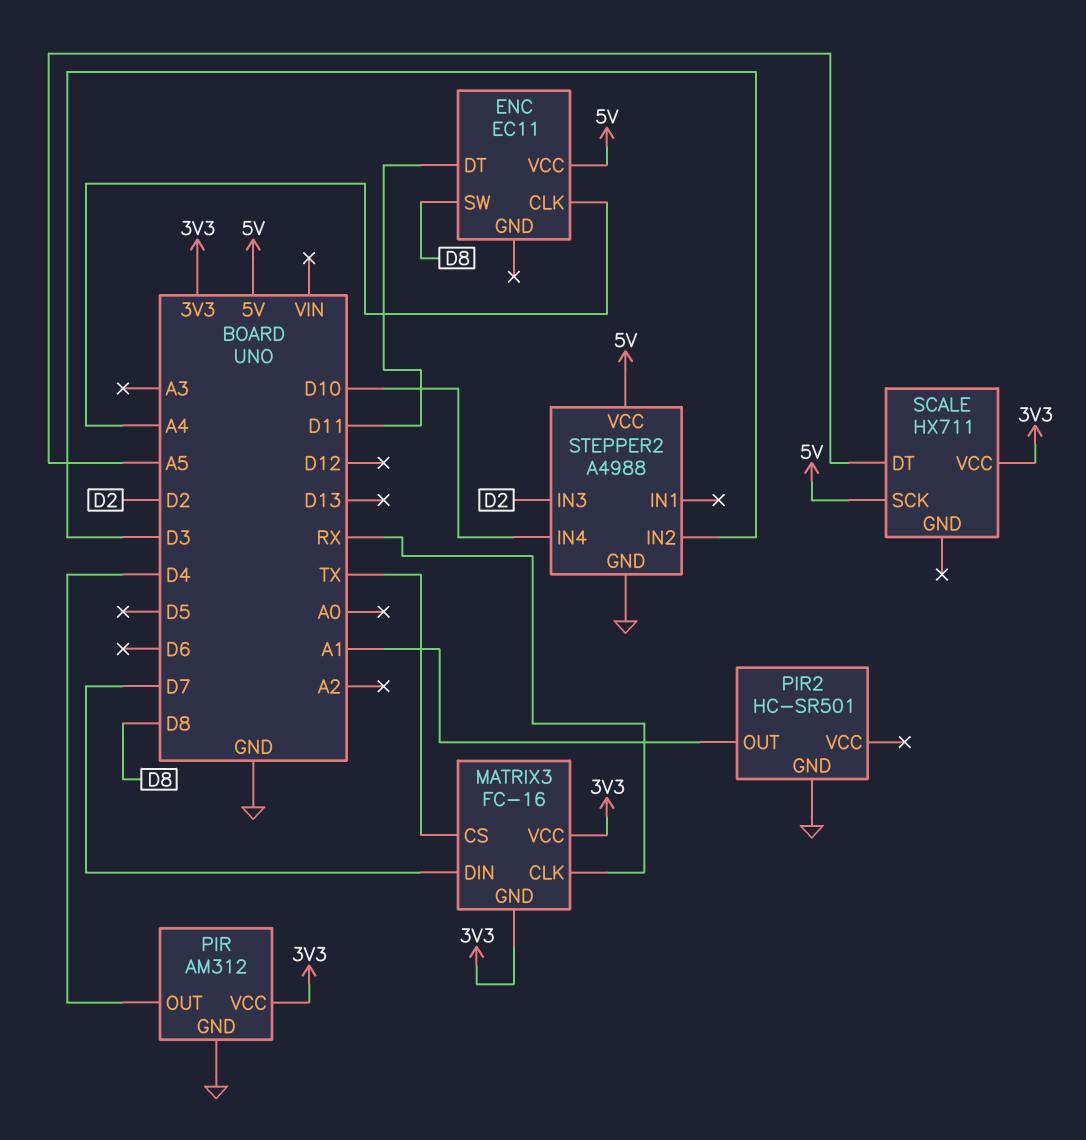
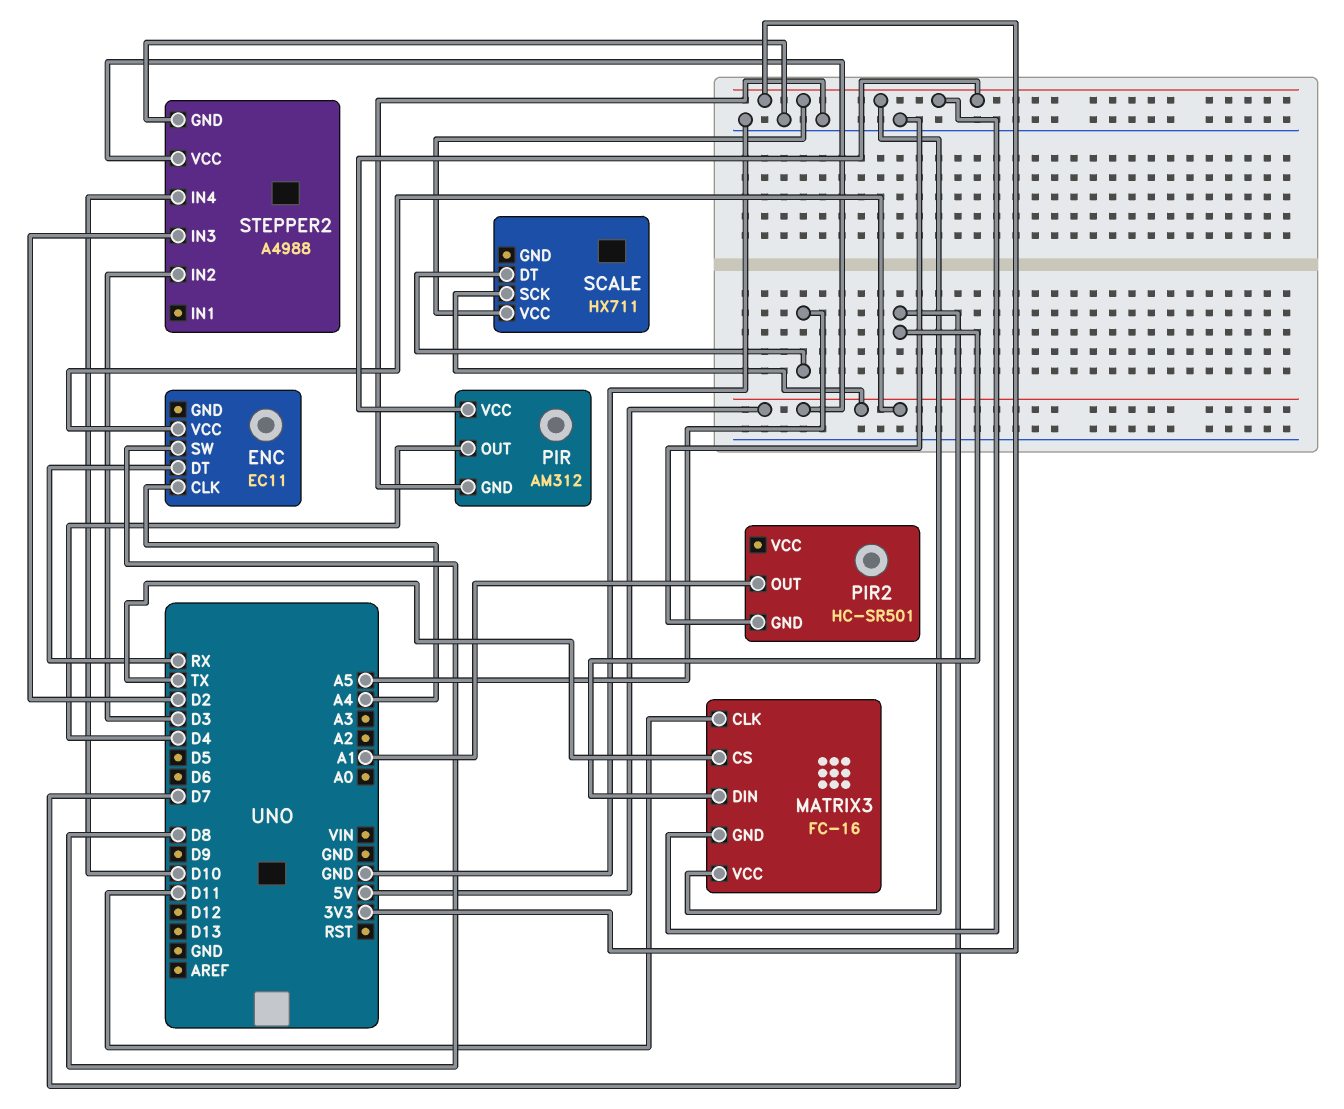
ENC pin DT: D11 -> RX
MATRIX3 pin CLK: RX -> D11

